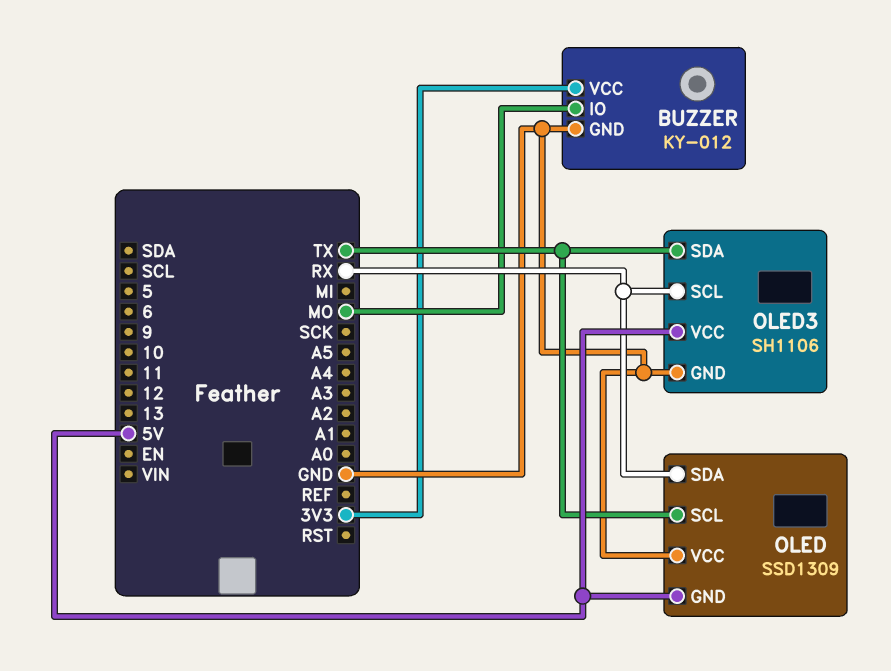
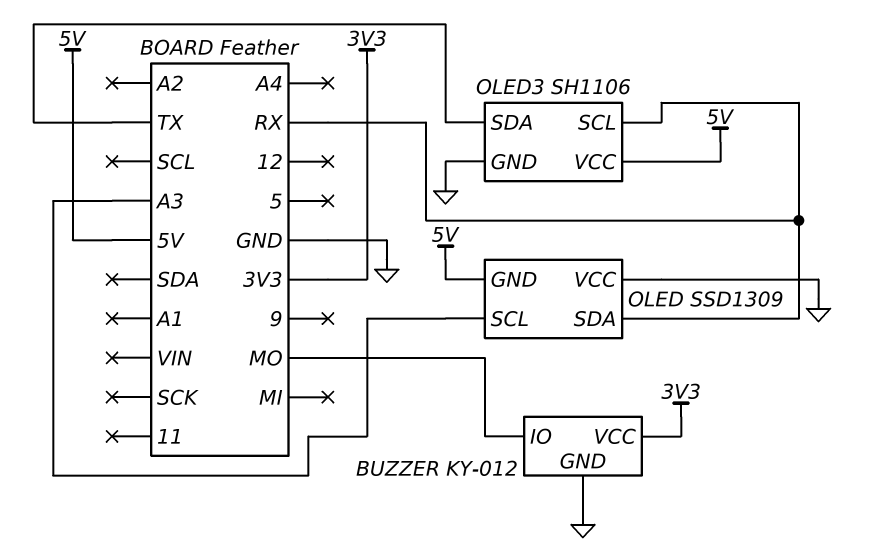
OLED pin SCL: TX -> A3

